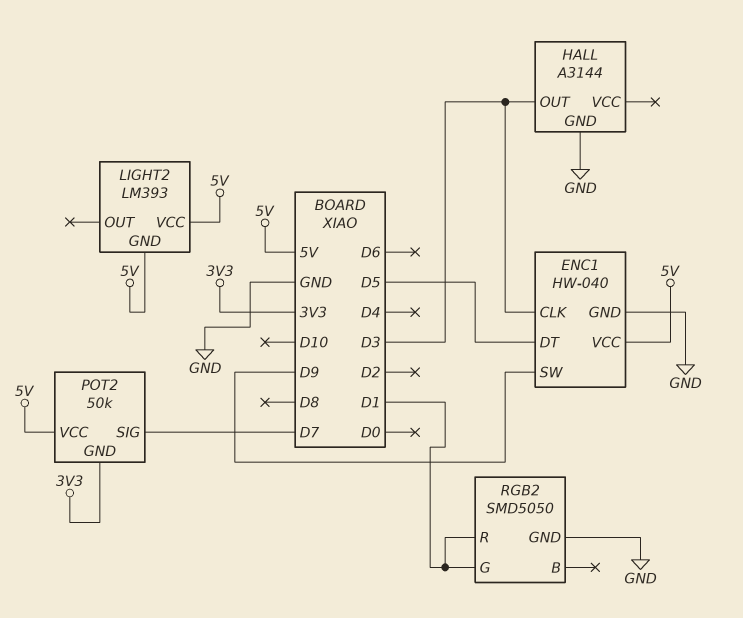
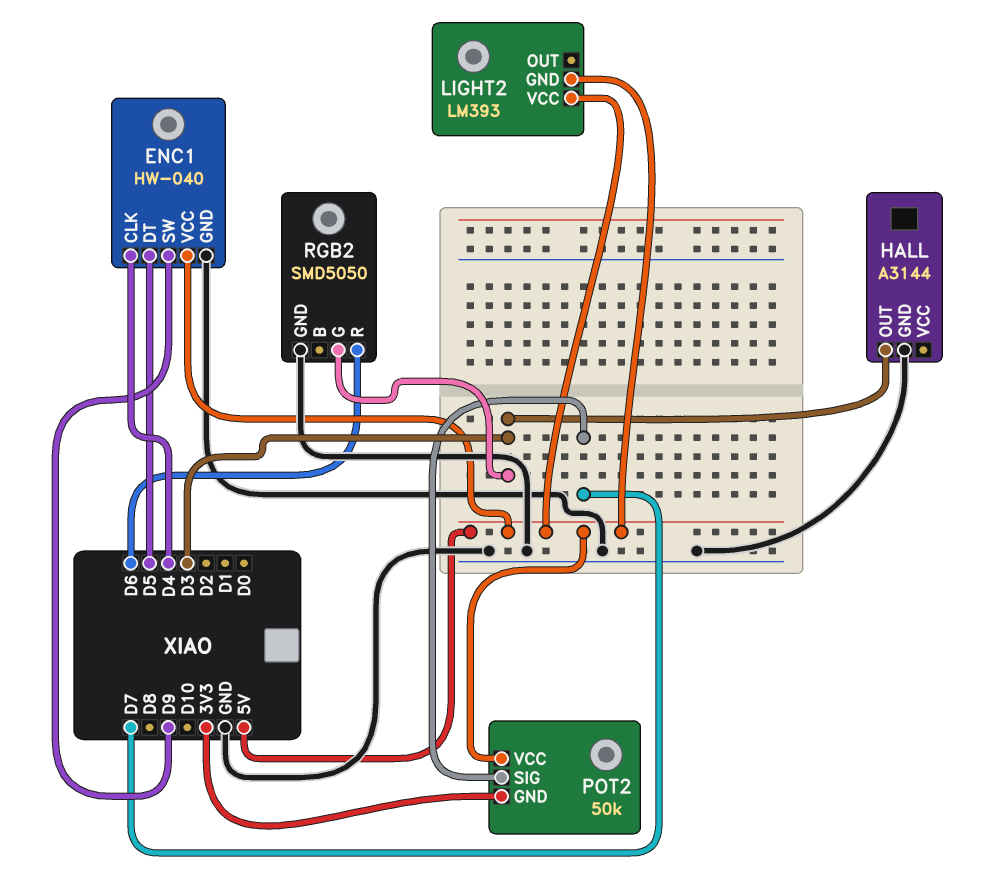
ENC1 pin CLK: D3 -> D4
RGB2 pin G: D1 -> D3
RGB2 pin R: D1 -> D6

